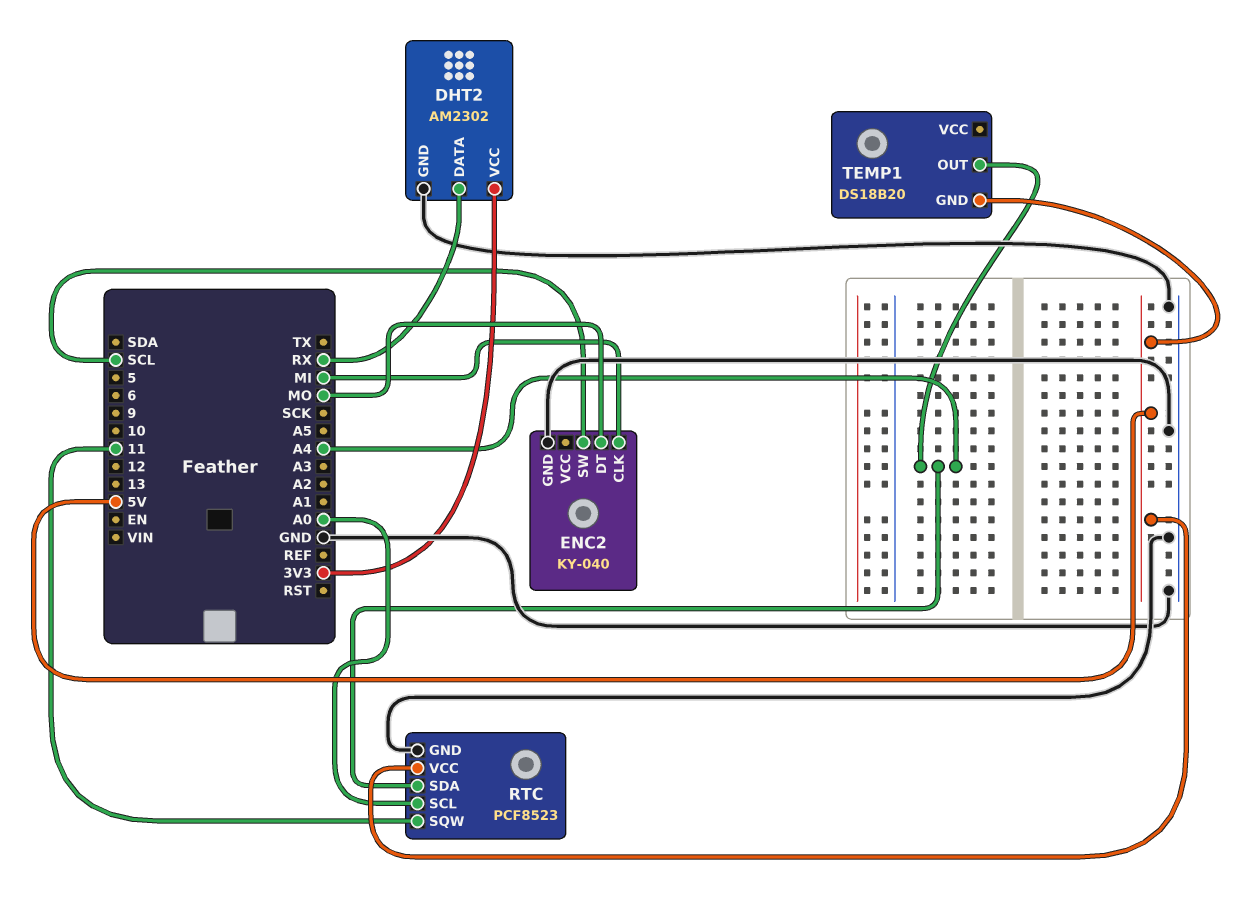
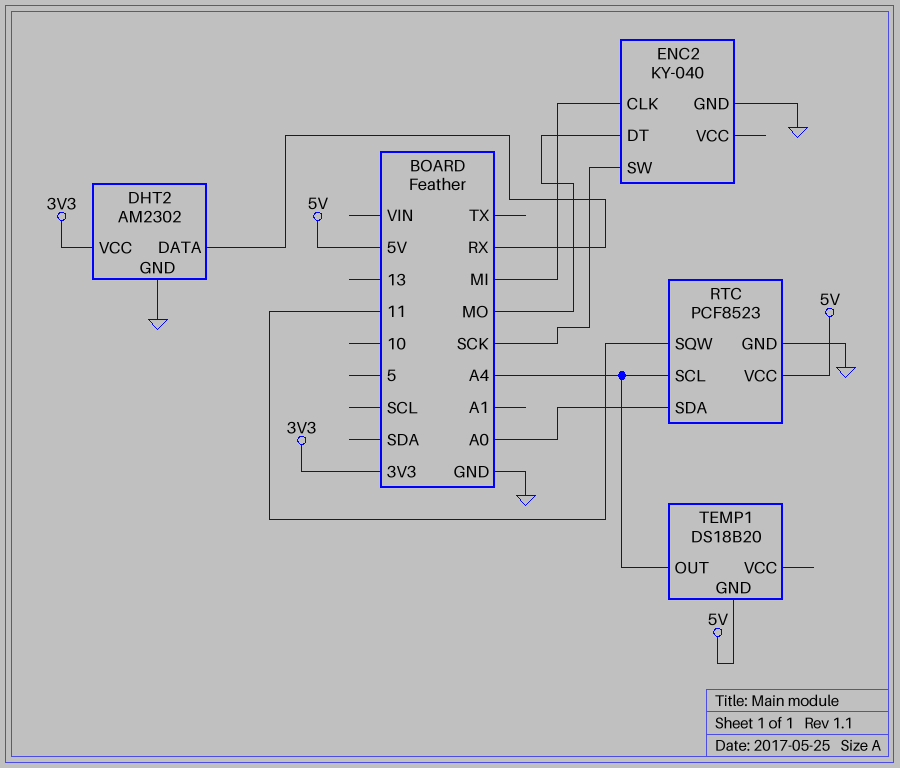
ENC2 pin SW: SCL -> SCK
RTC pin SCL: A0 -> A4
RTC pin SDA: A4 -> A0

